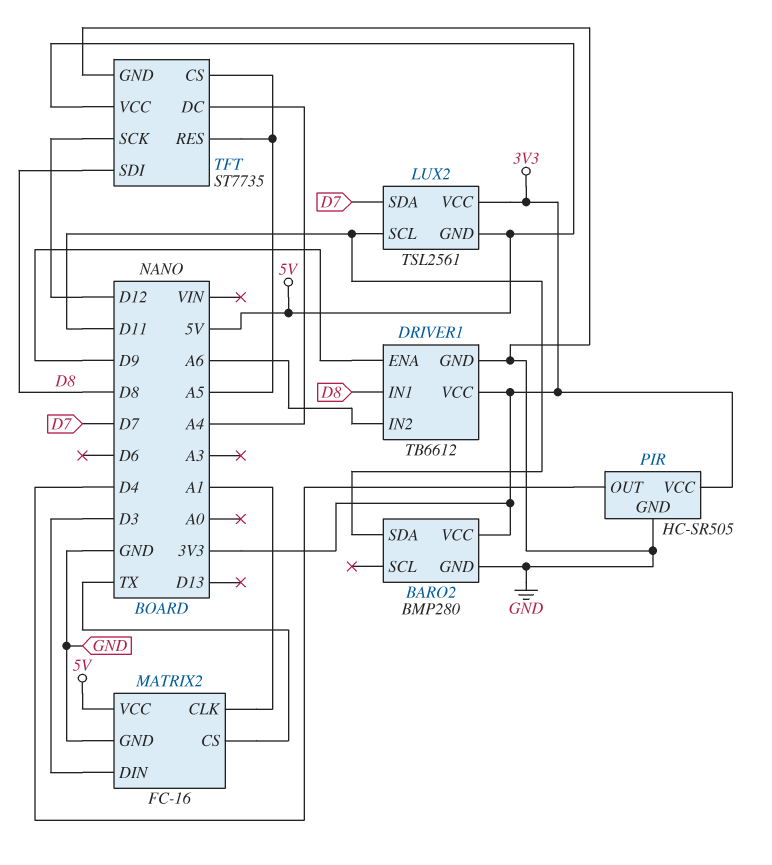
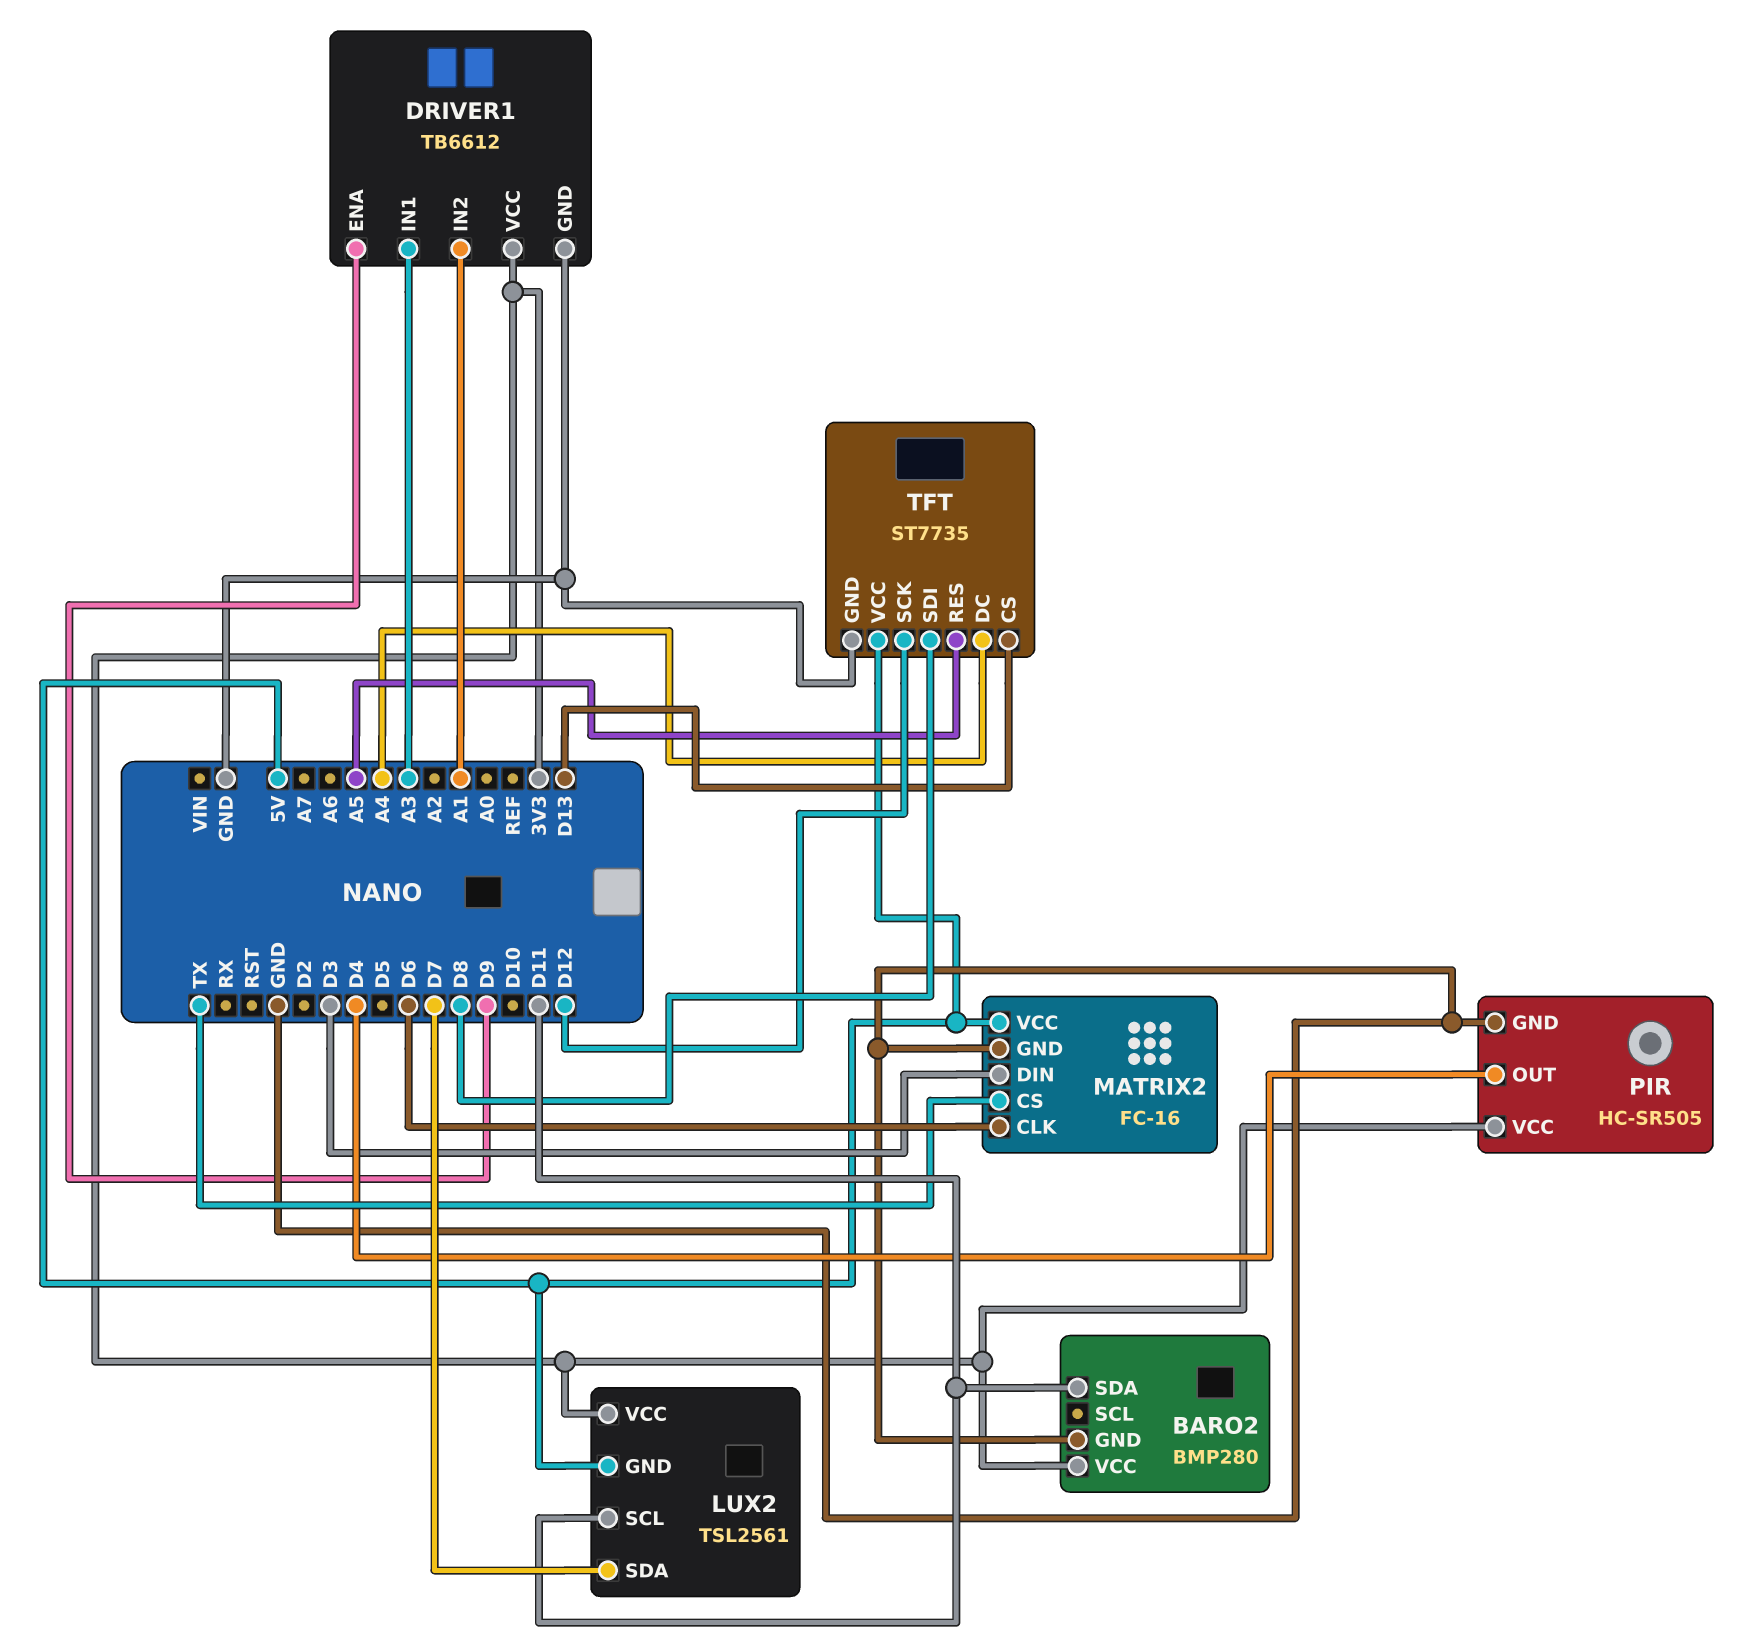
DRIVER1 pin IN1: D8 -> A3
DRIVER1 pin IN2: A6 -> A1
MATRIX2 pin CLK: A1 -> D6
TFT pin CS: A5 -> D13

